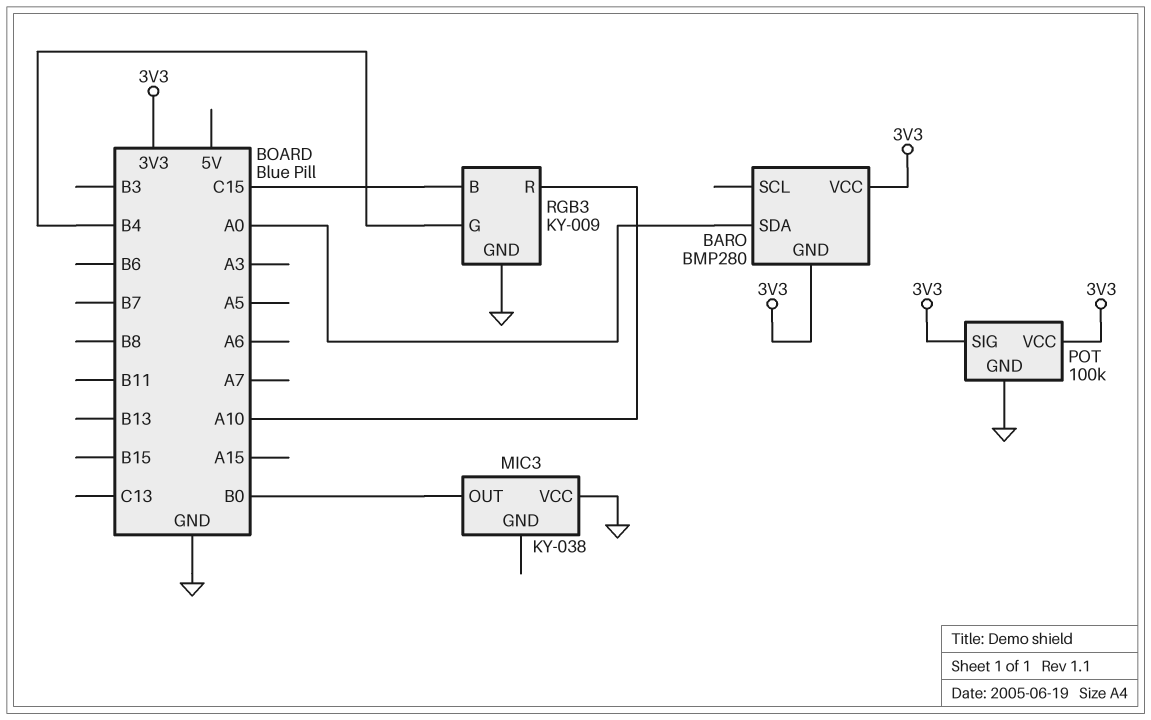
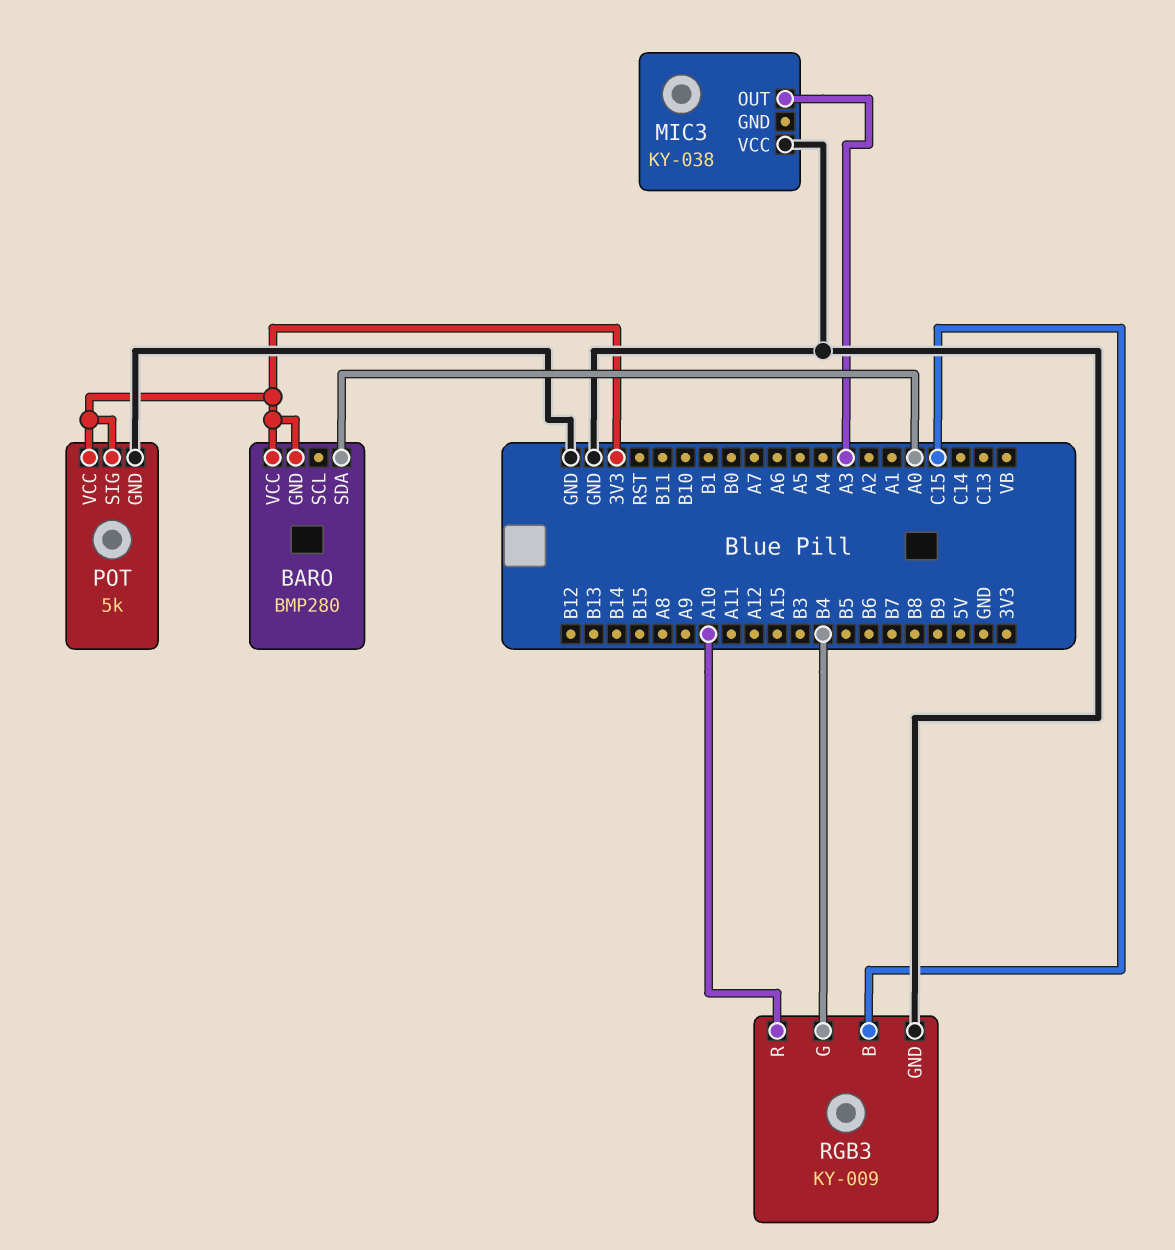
MIC3 pin OUT: B0 -> A3
POT: 100k -> 5k

